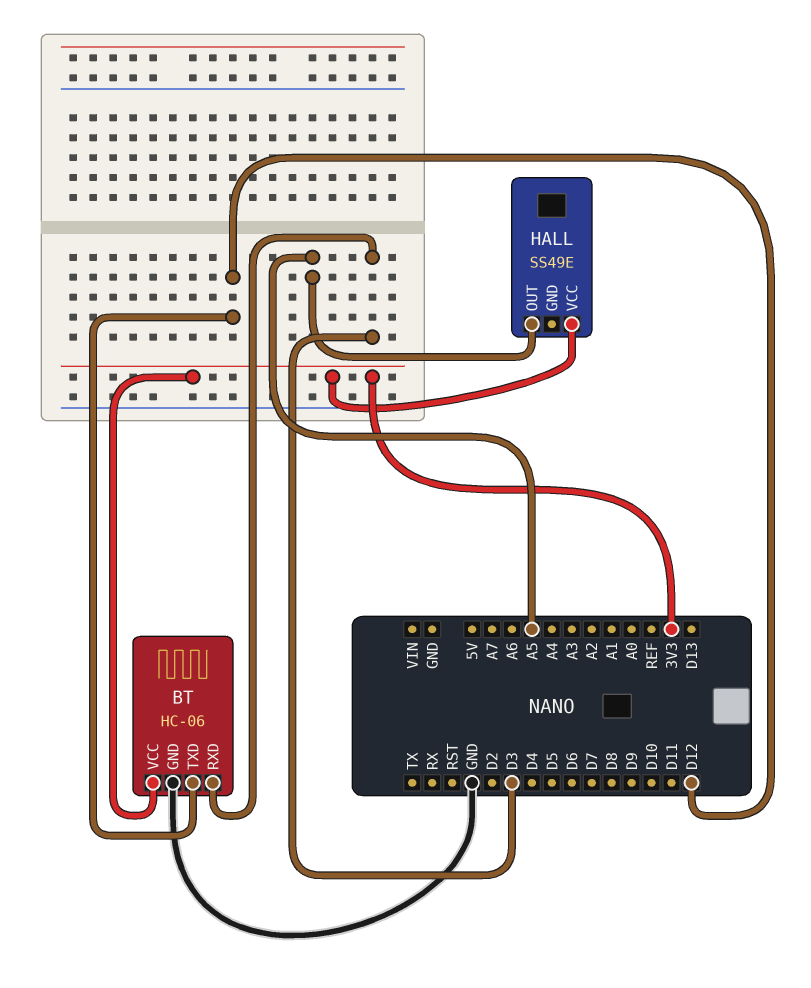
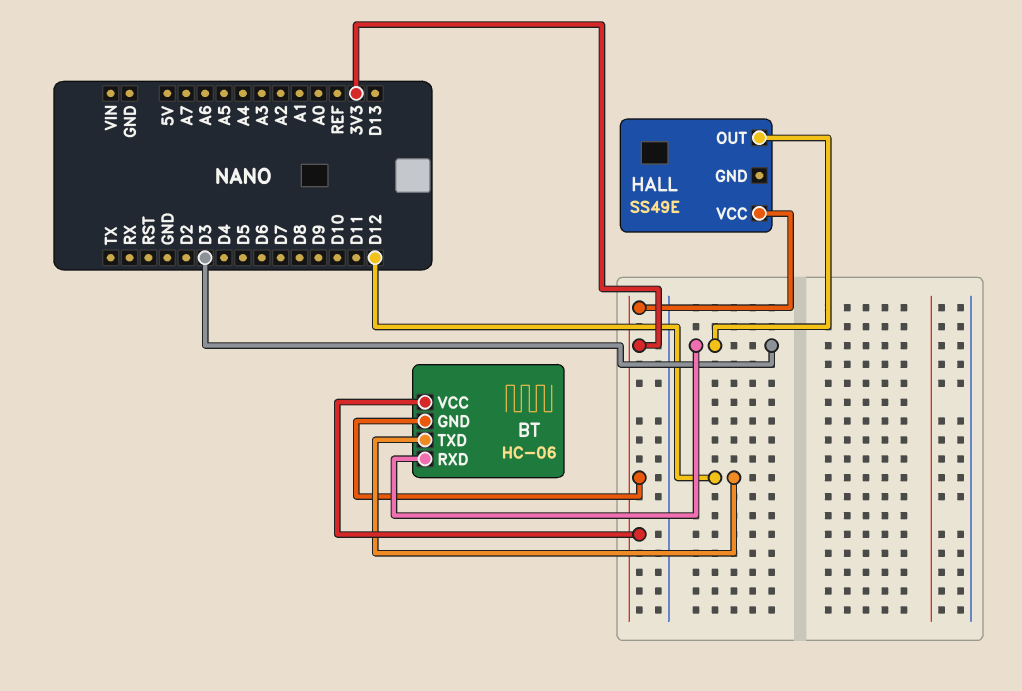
BT pin GND: GND -> 3V3
HALL pin OUT: A5 -> D3

